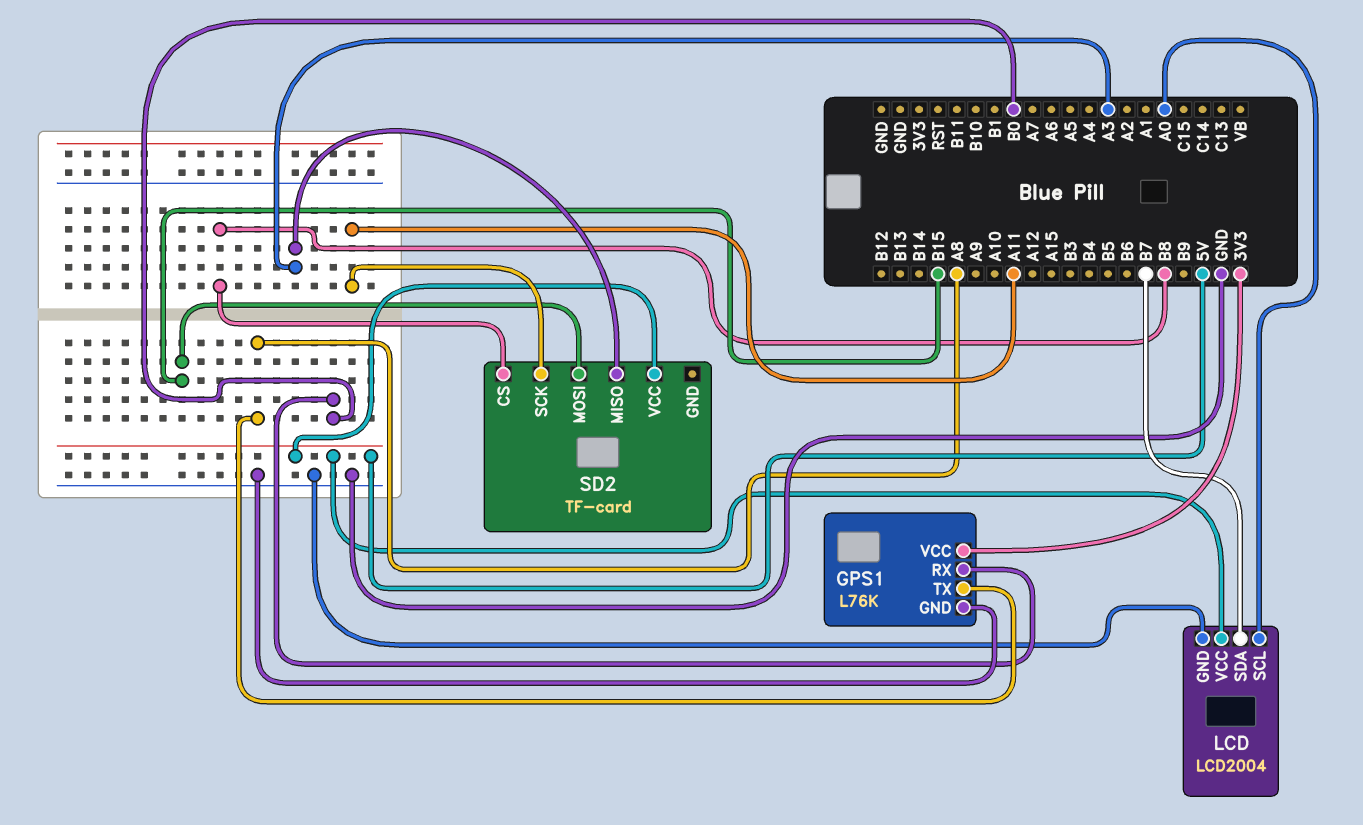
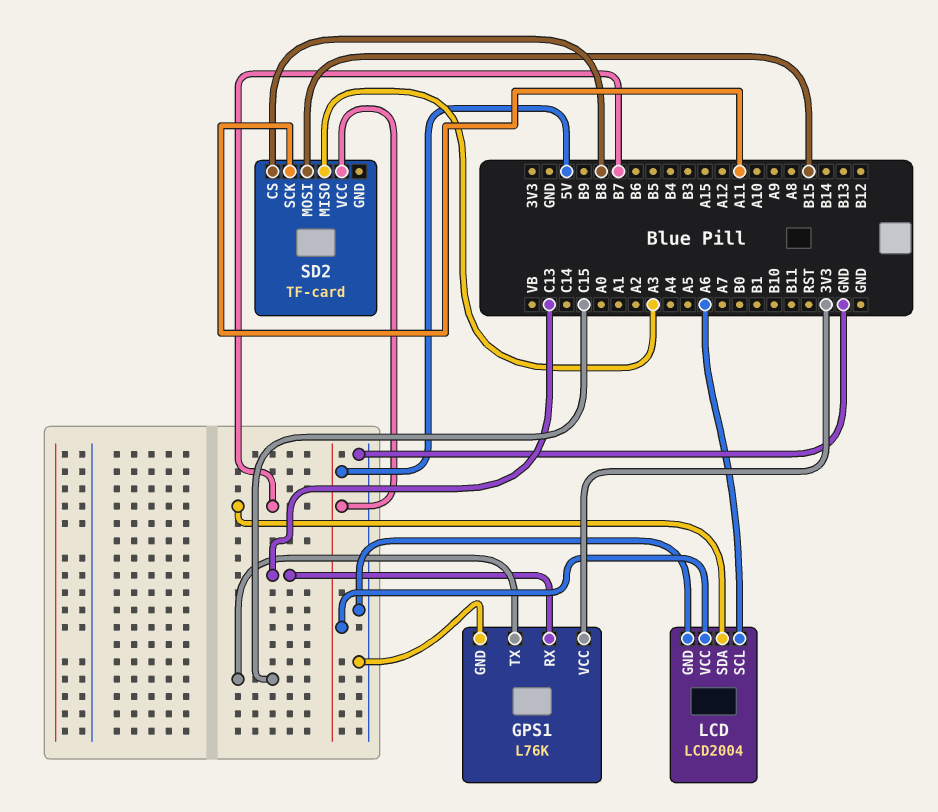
GPS1 pin RX: B0 -> C13
GPS1 pin TX: A8 -> C15
LCD pin SCL: A0 -> A6

